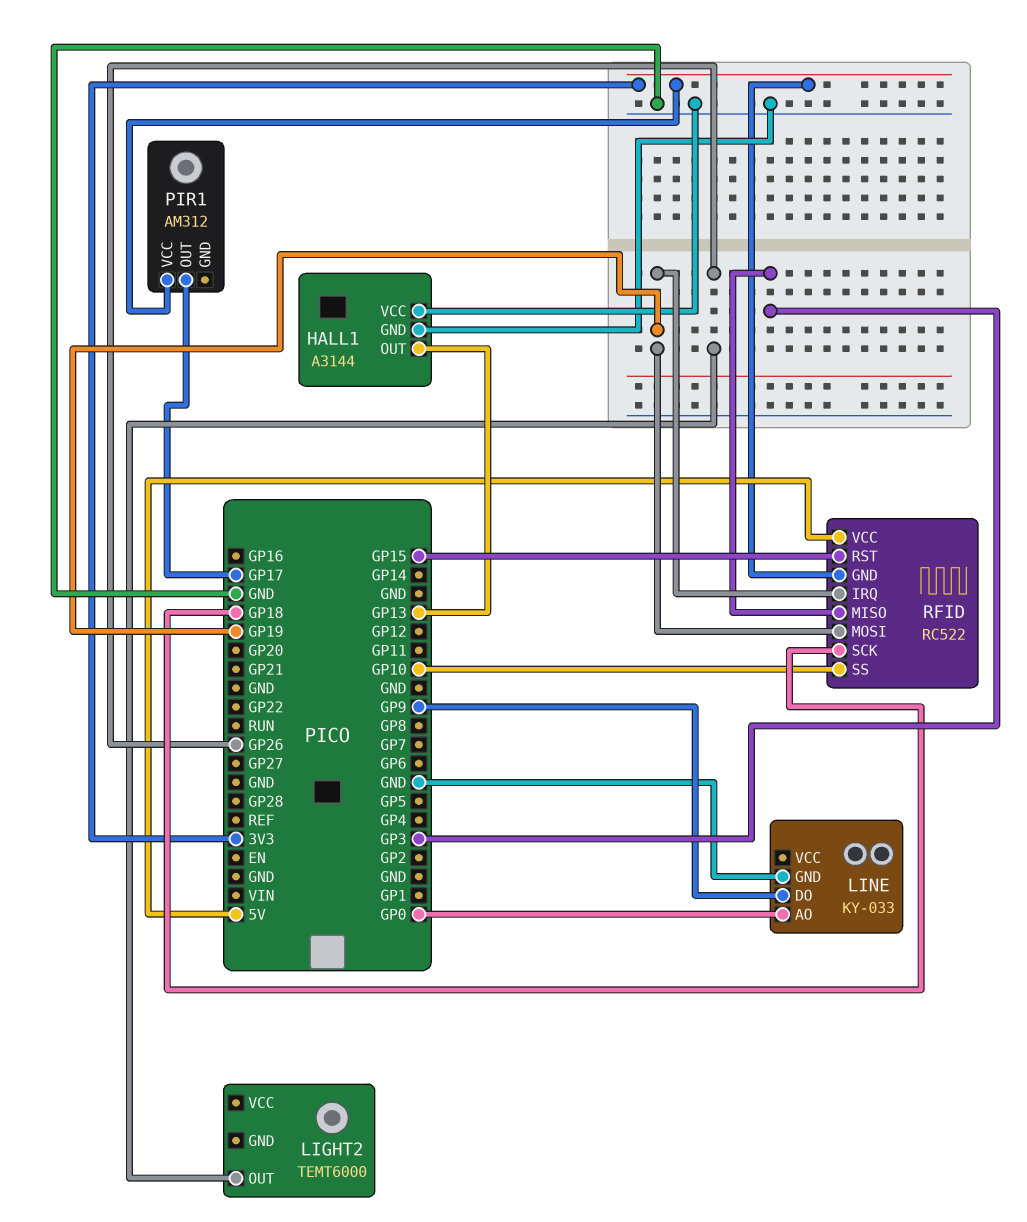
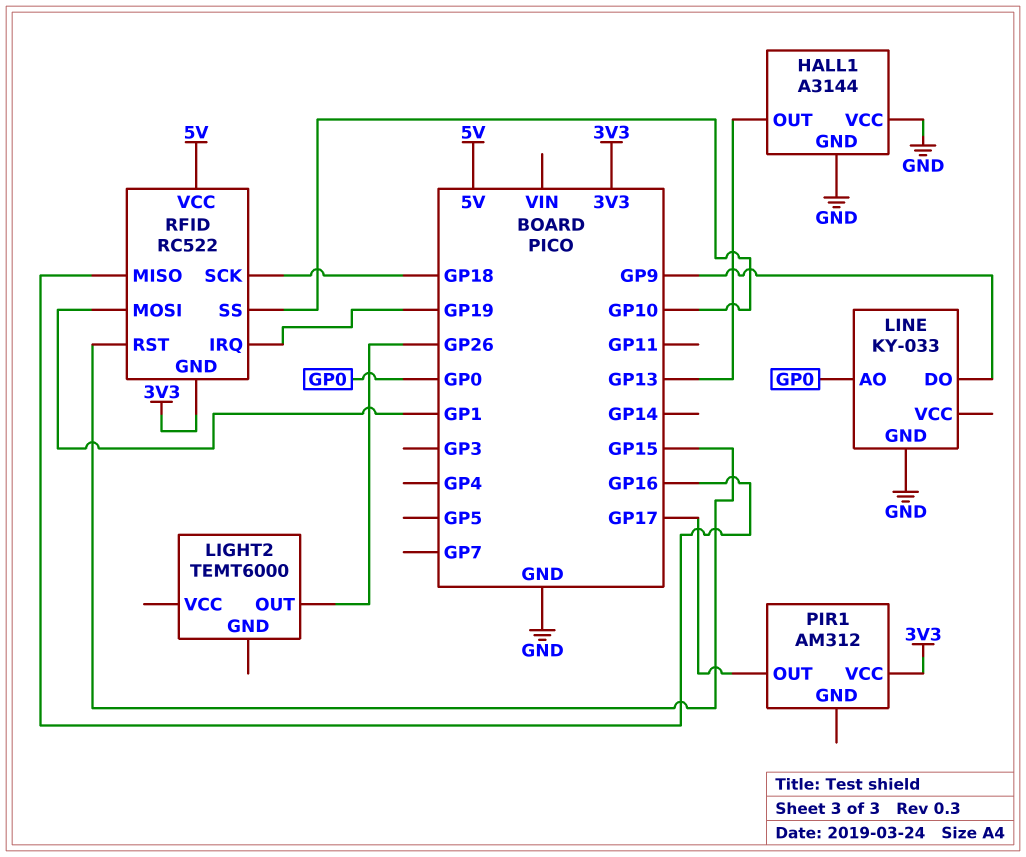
RFID pin MISO: GP3 -> GP16
RFID pin MOSI: GP19 -> GP1

